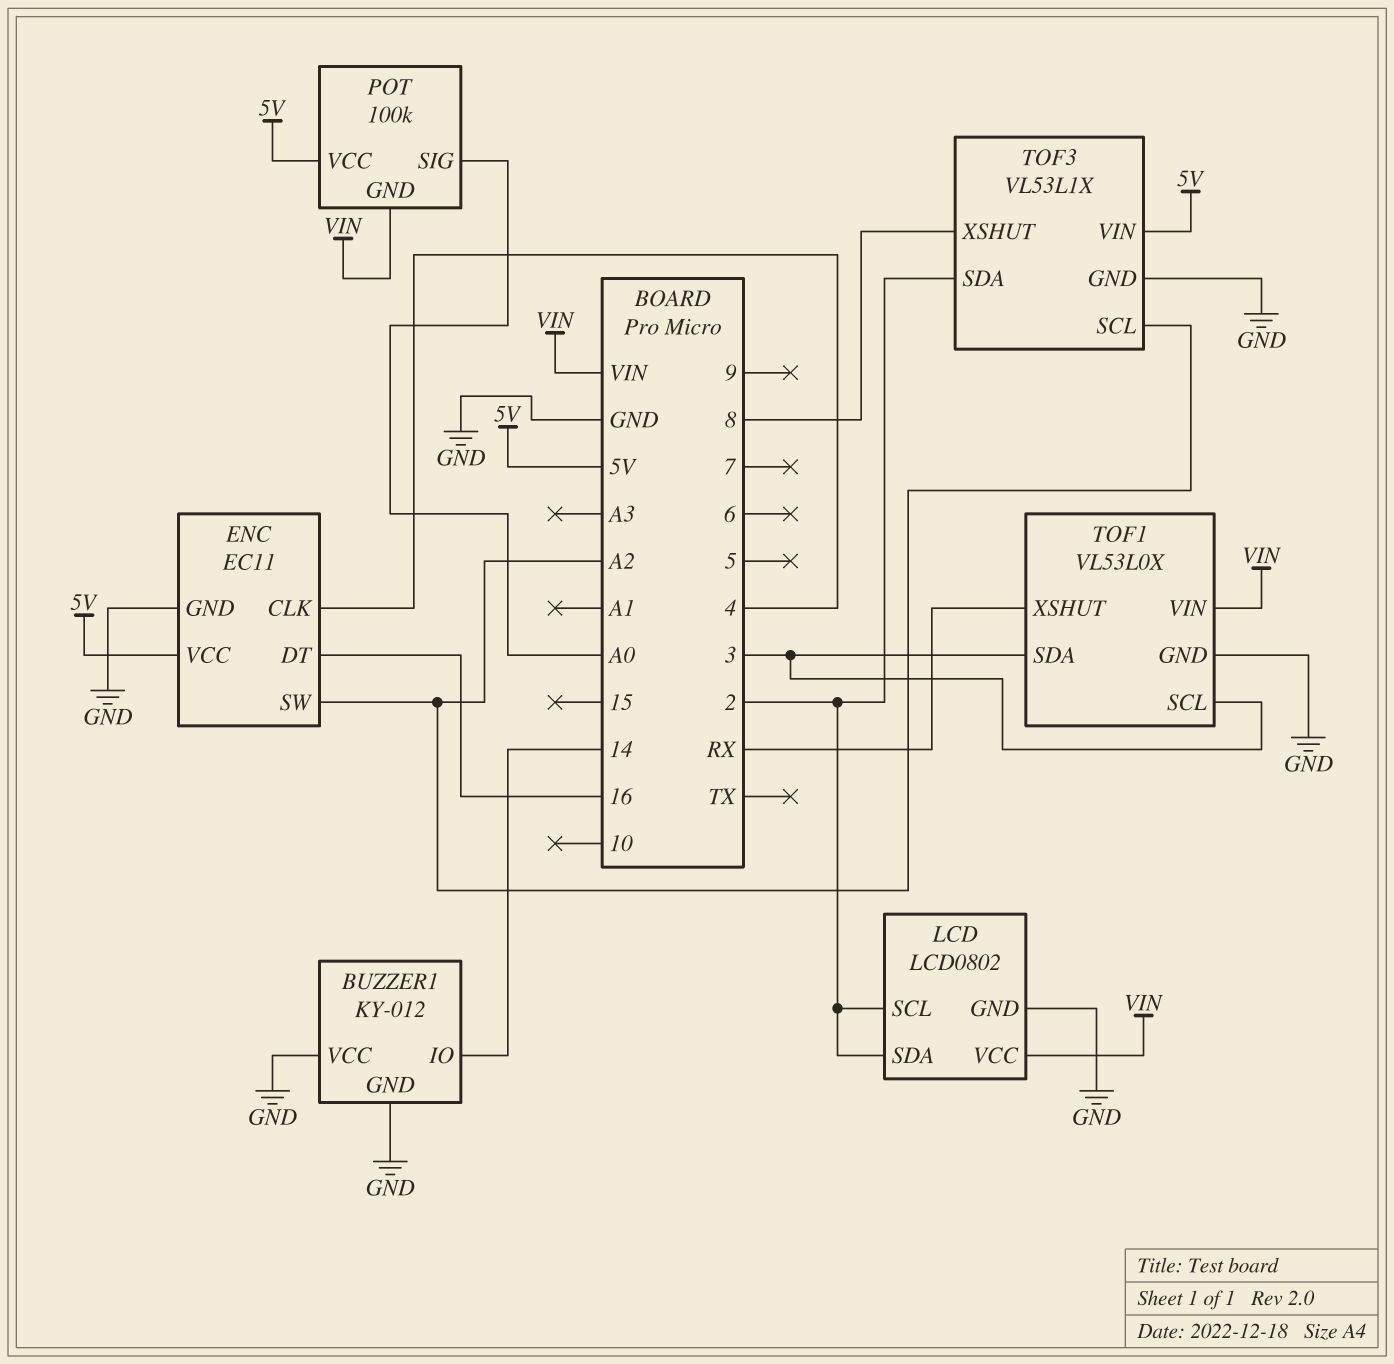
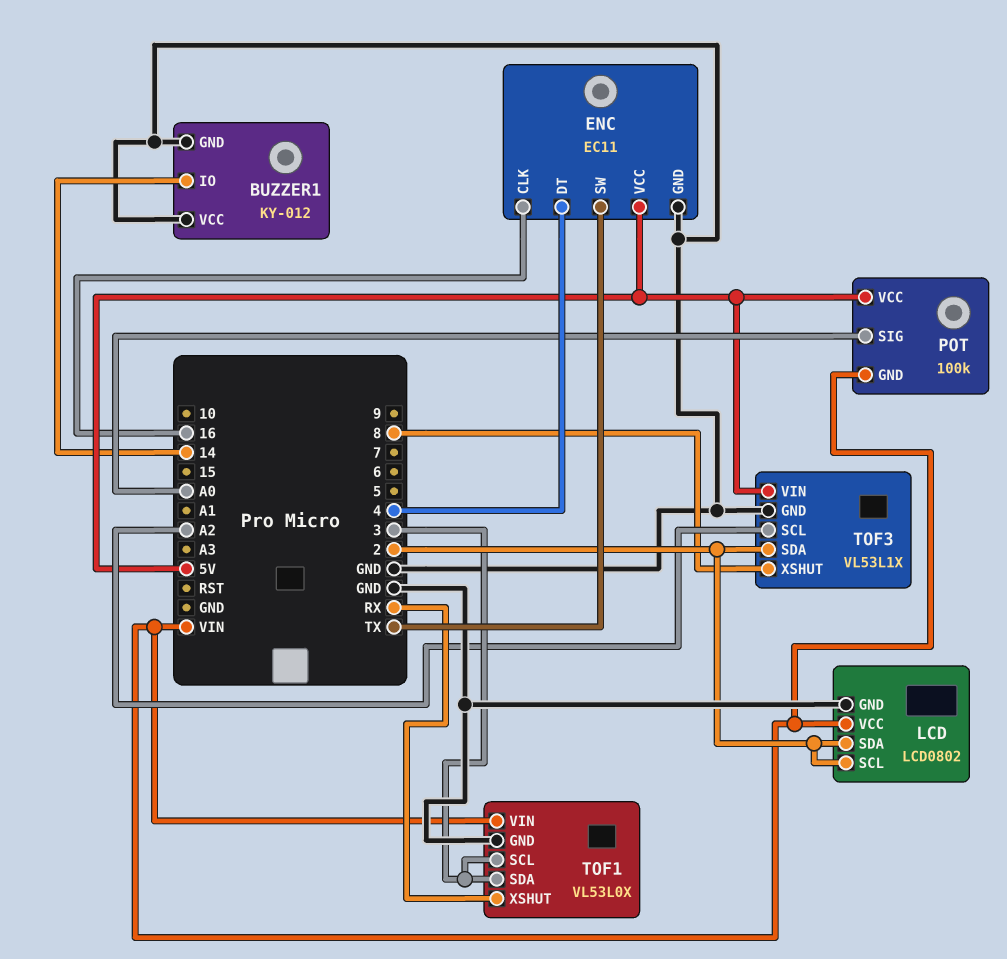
ENC pin CLK: 4 -> 16
ENC pin DT: 16 -> 4
ENC pin SW: A2 -> TX

